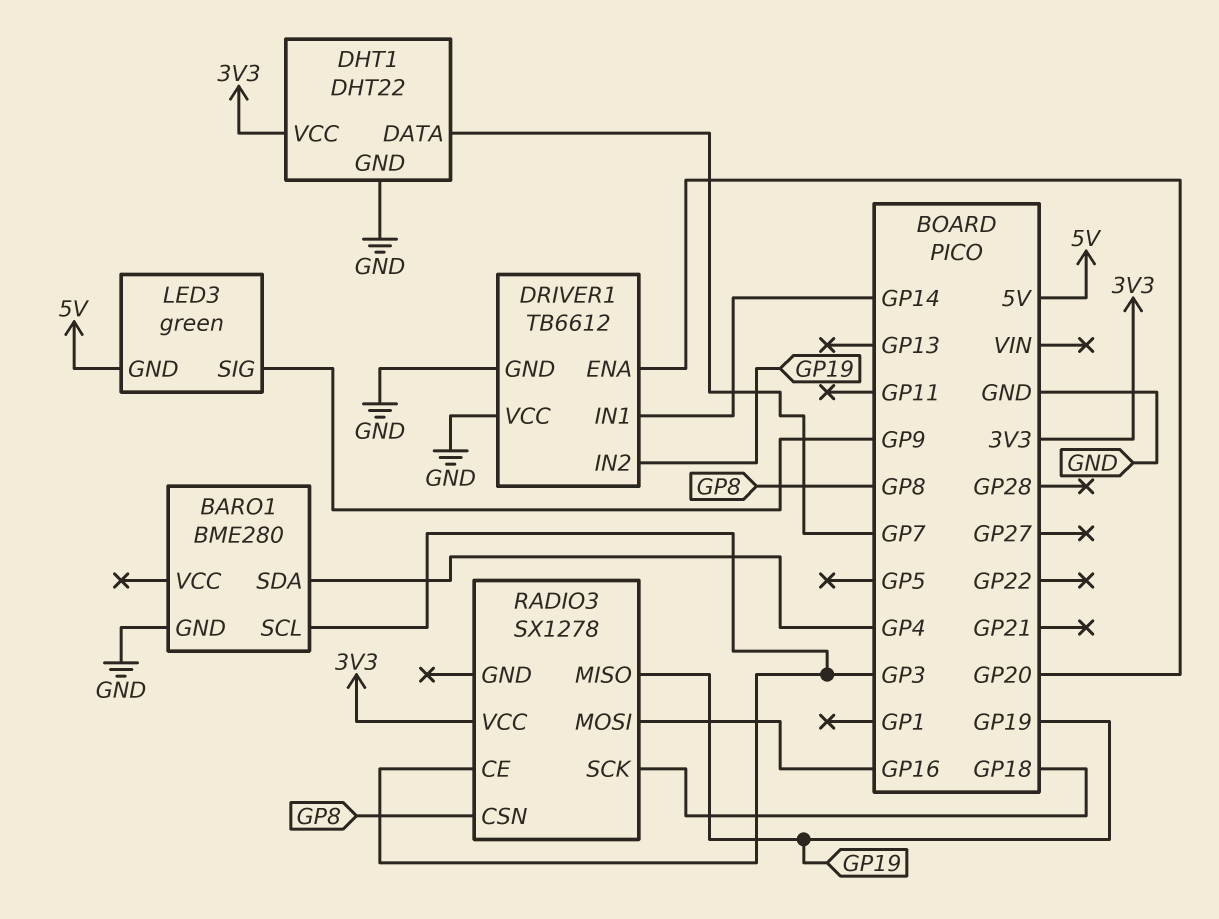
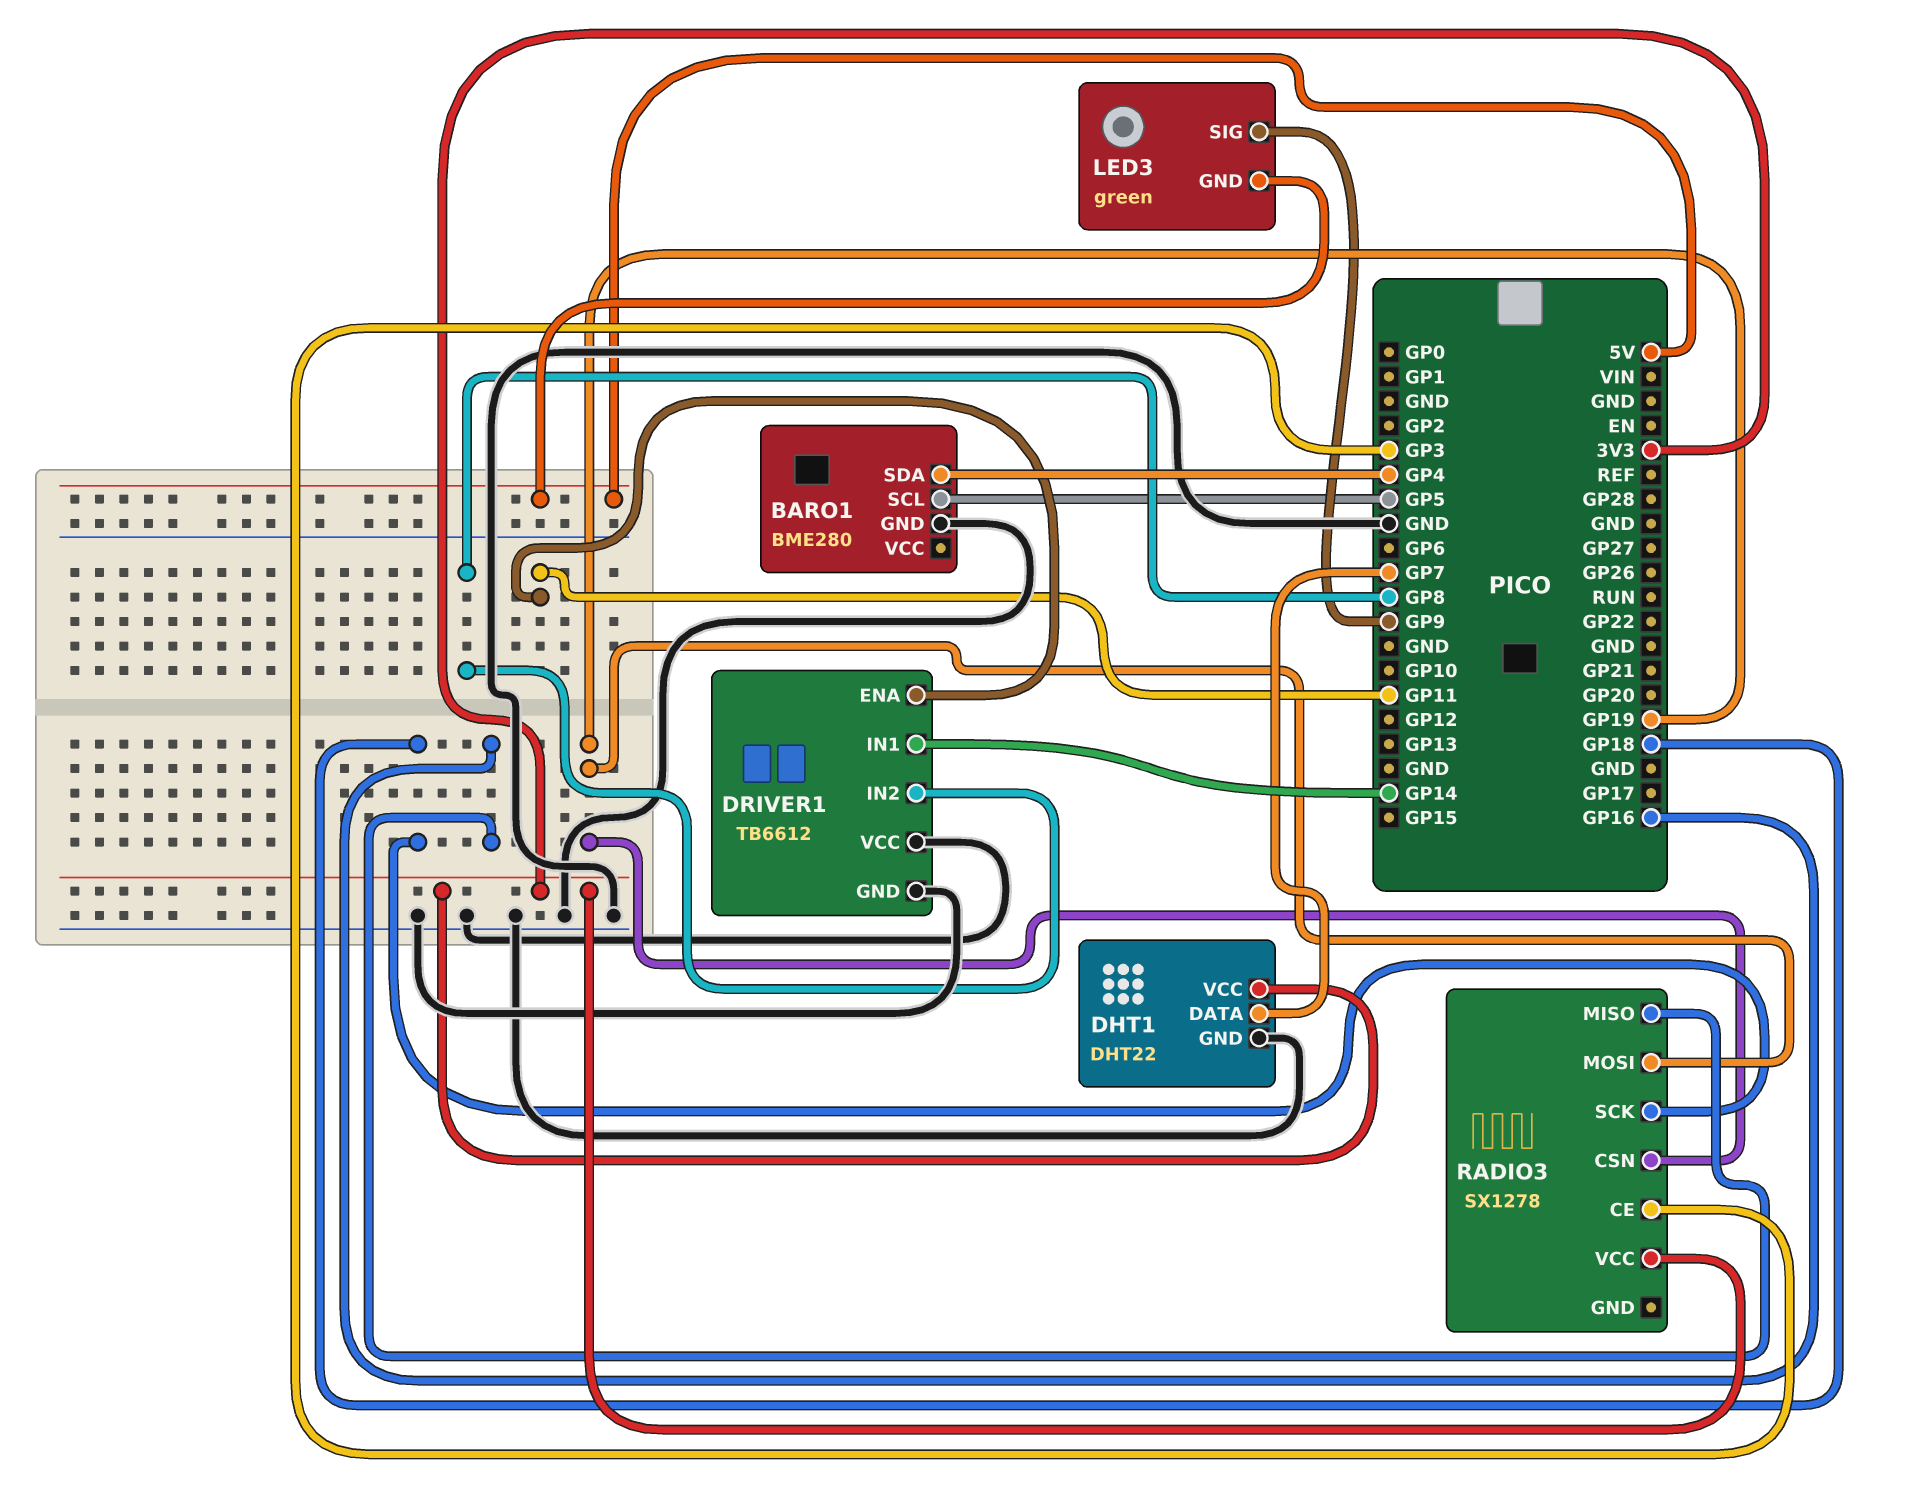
BARO1 pin SCL: GP3 -> GP5
DRIVER1 pin ENA: GP20 -> GP11
DRIVER1 pin IN2: GP19 -> GP8
RADIO3 pin CSN: GP8 -> GP19
RADIO3 pin MISO: GP19 -> GP16
RADIO3 pin MOSI: GP16 -> GP19

